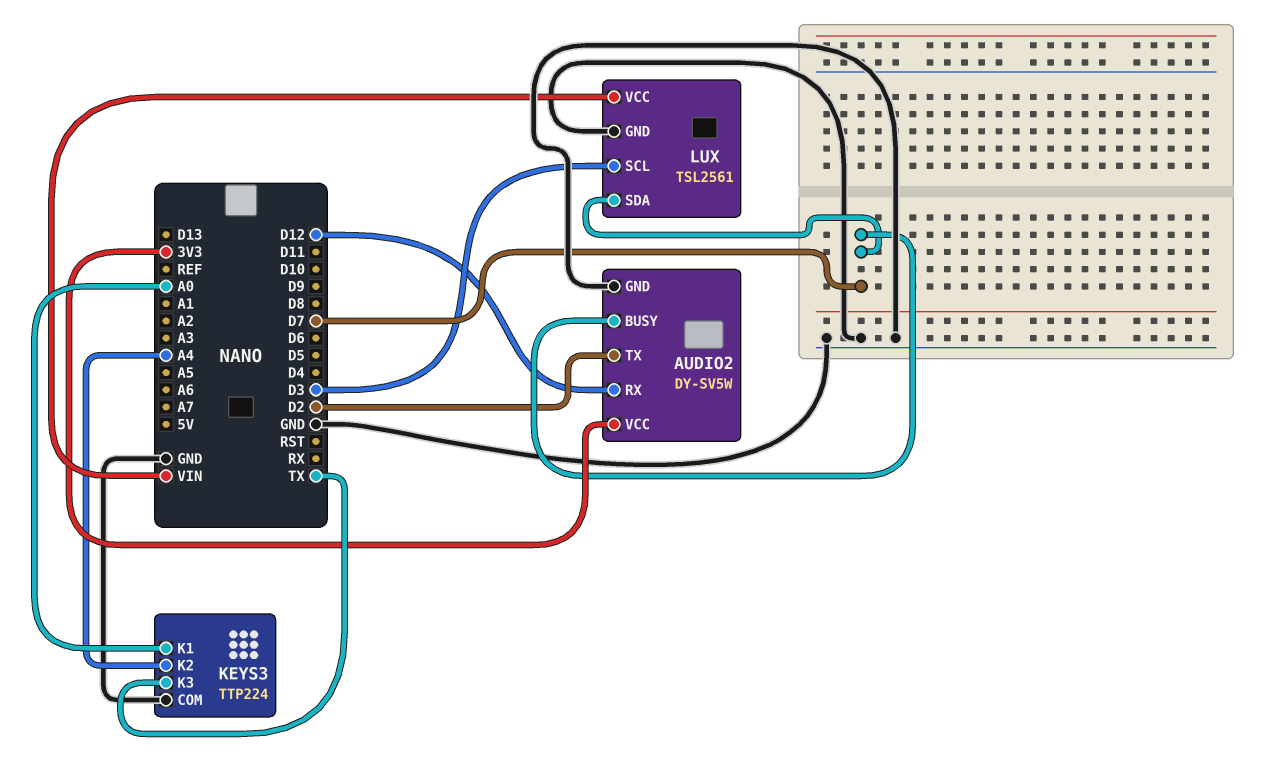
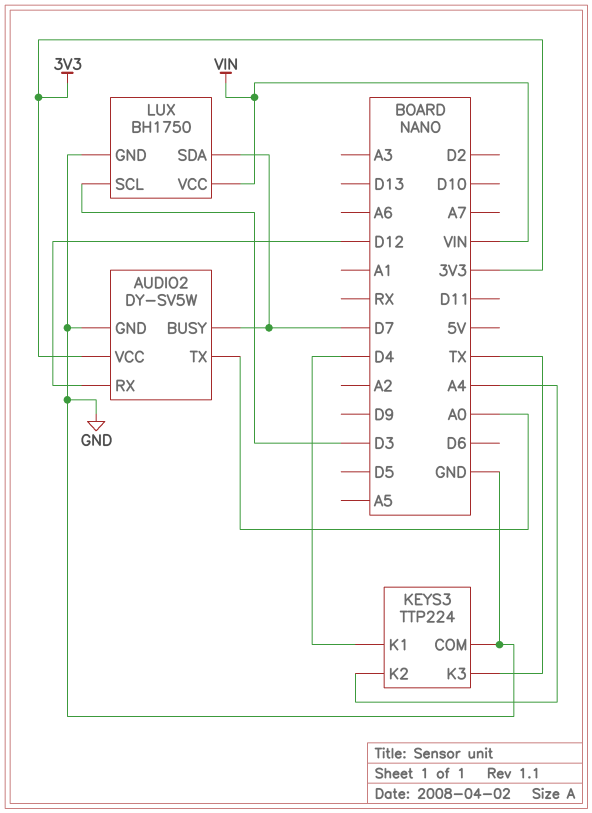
AUDIO2 pin TX: D2 -> A0
KEYS3 pin K1: A0 -> D4
LUX: TSL2561 -> BH1750

